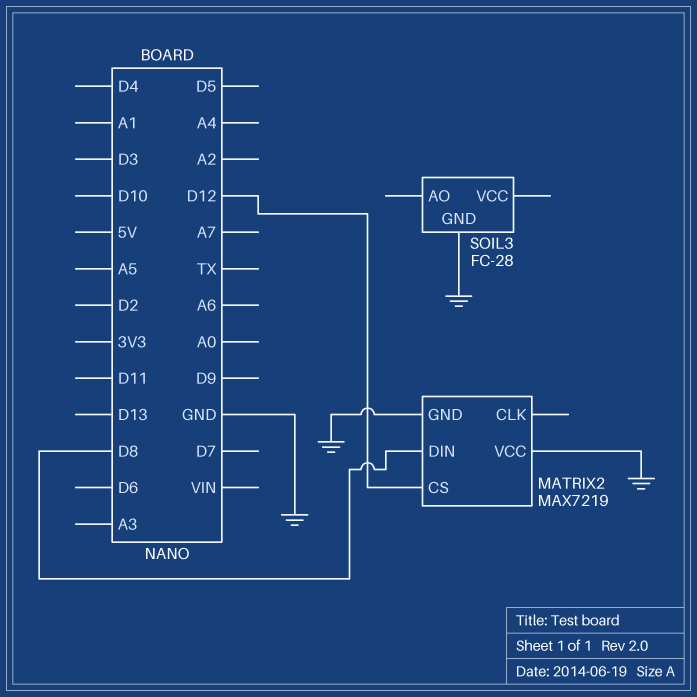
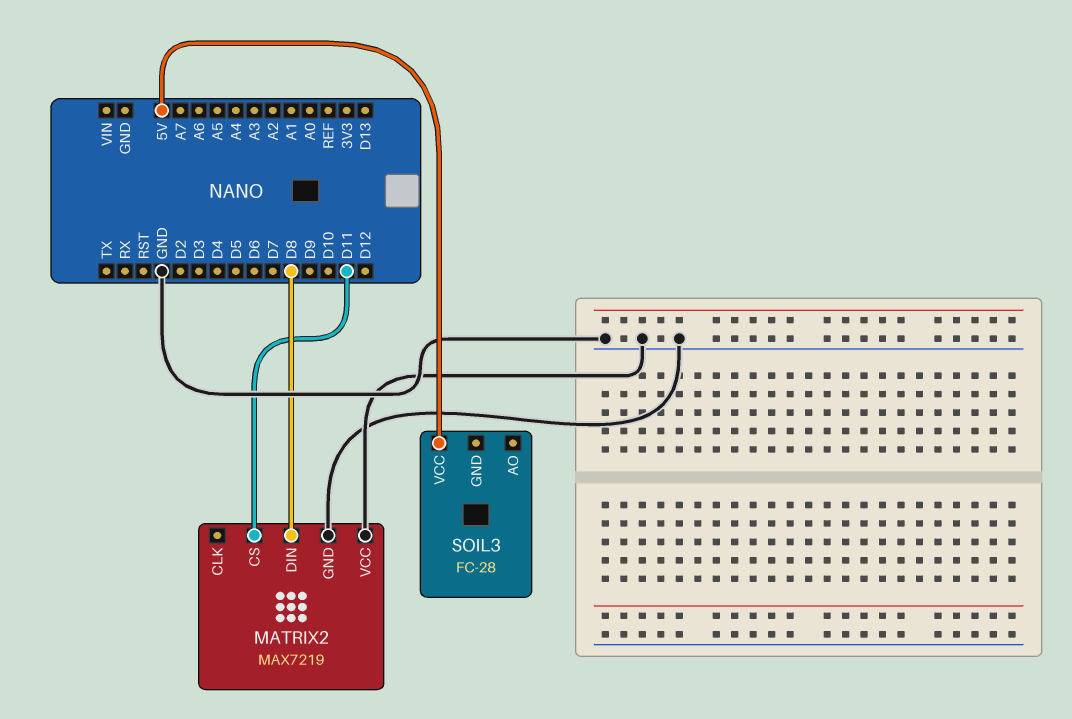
MATRIX2 pin CS: D12 -> D11
SOIL3 pin GND: GND -> none
SOIL3 pin VCC: none -> 5V

